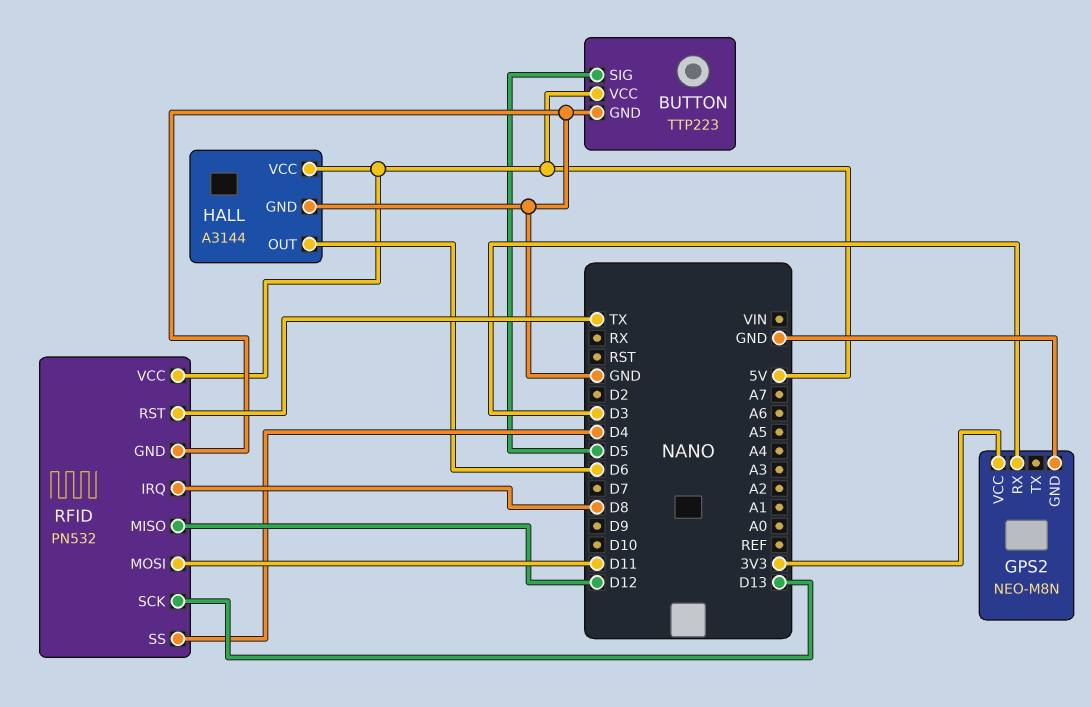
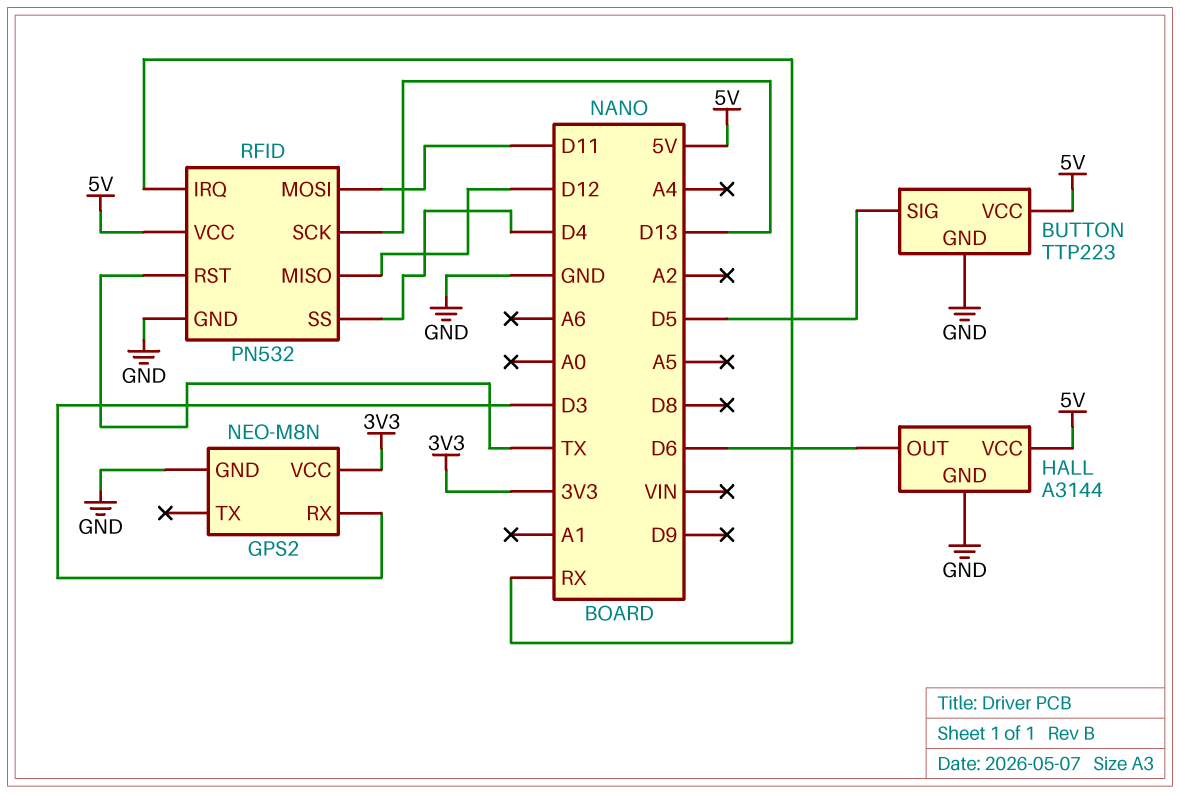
RFID pin IRQ: D8 -> RX

